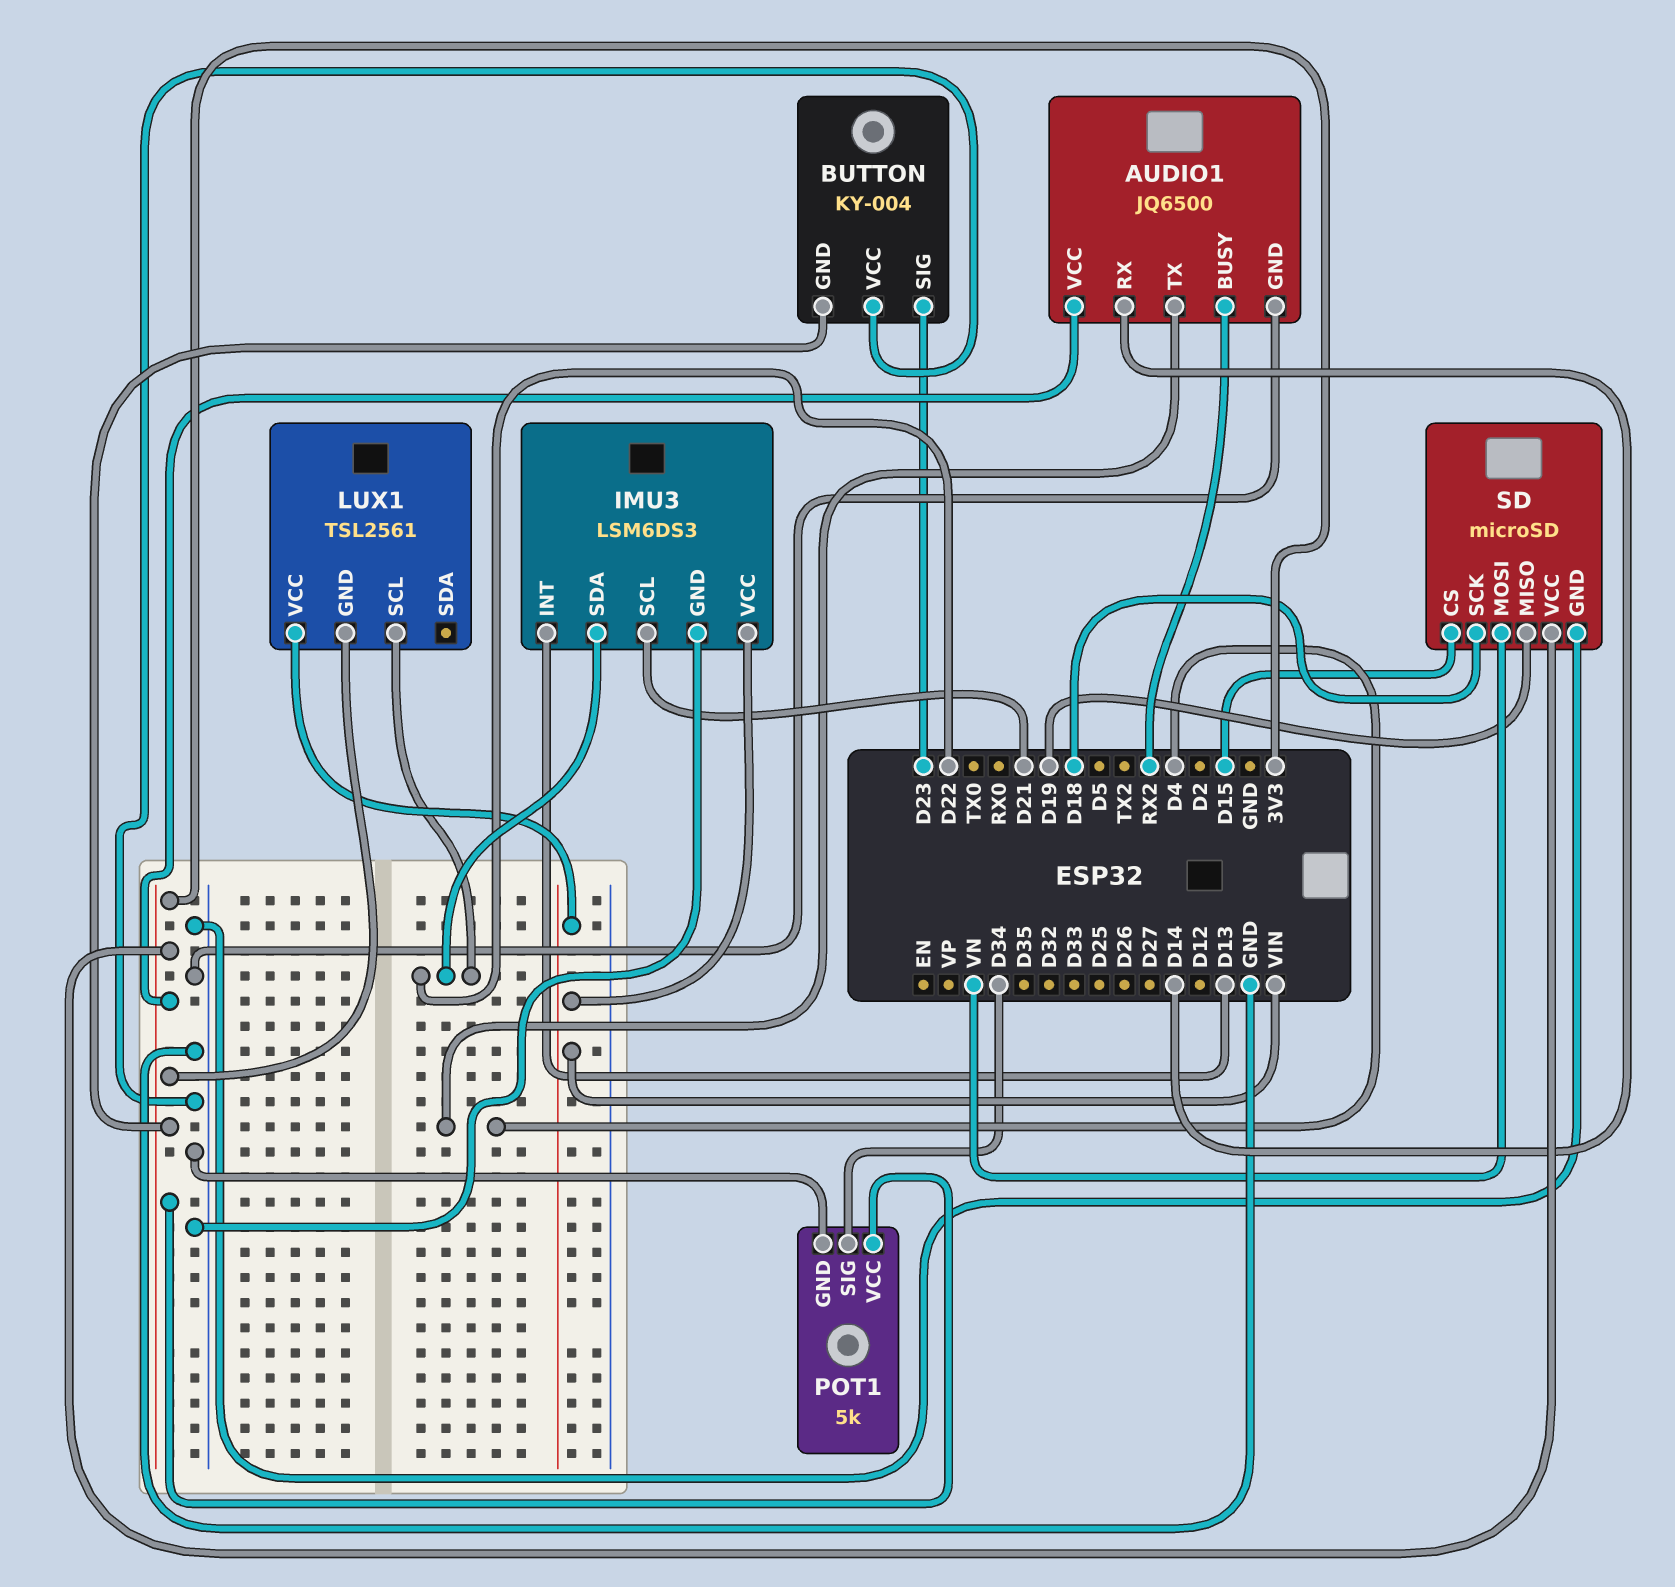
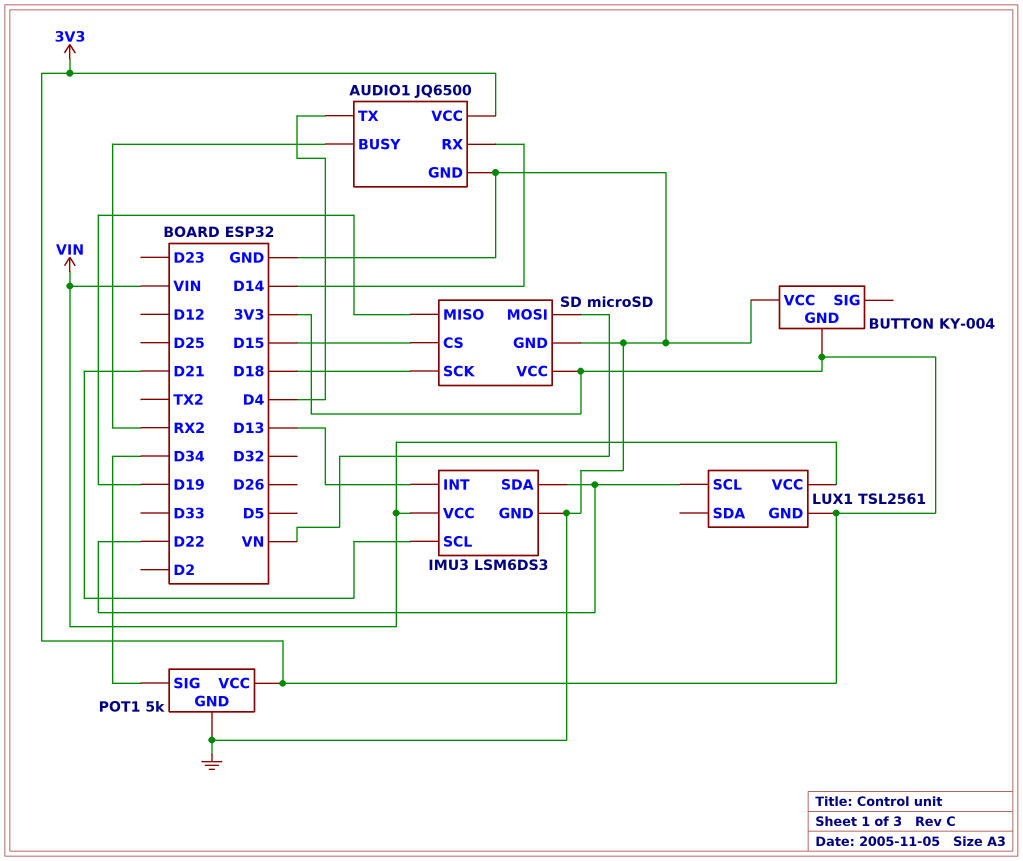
BUTTON pin SIG: D23 -> none

